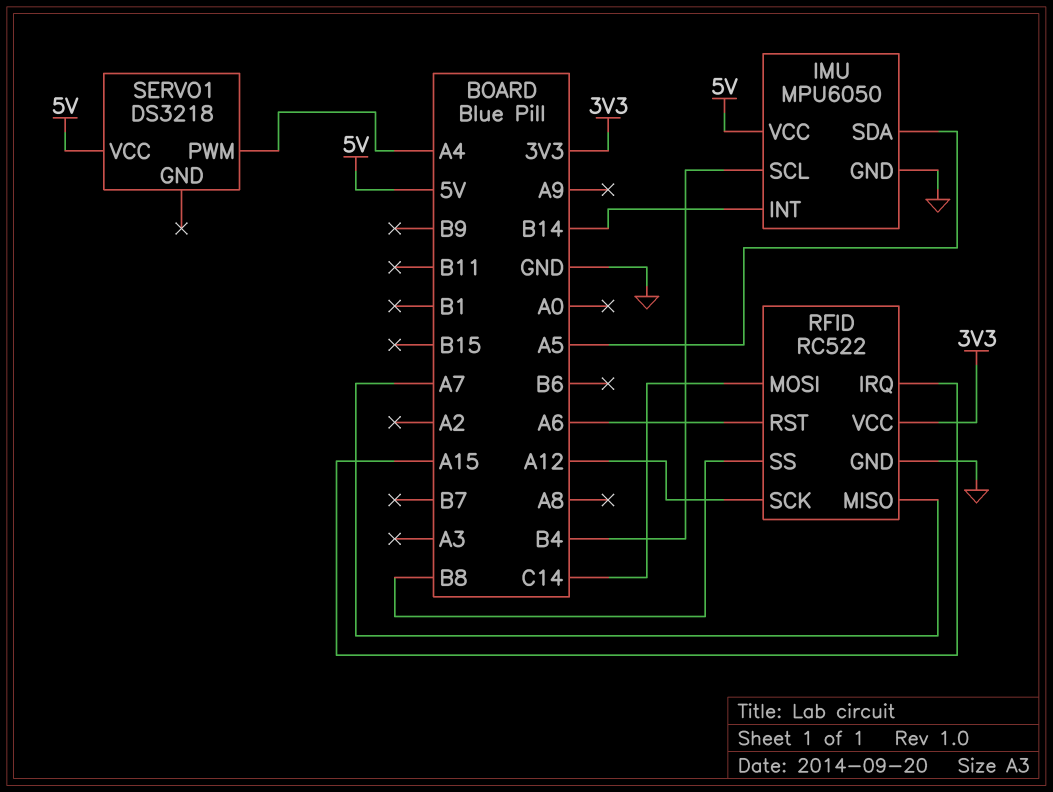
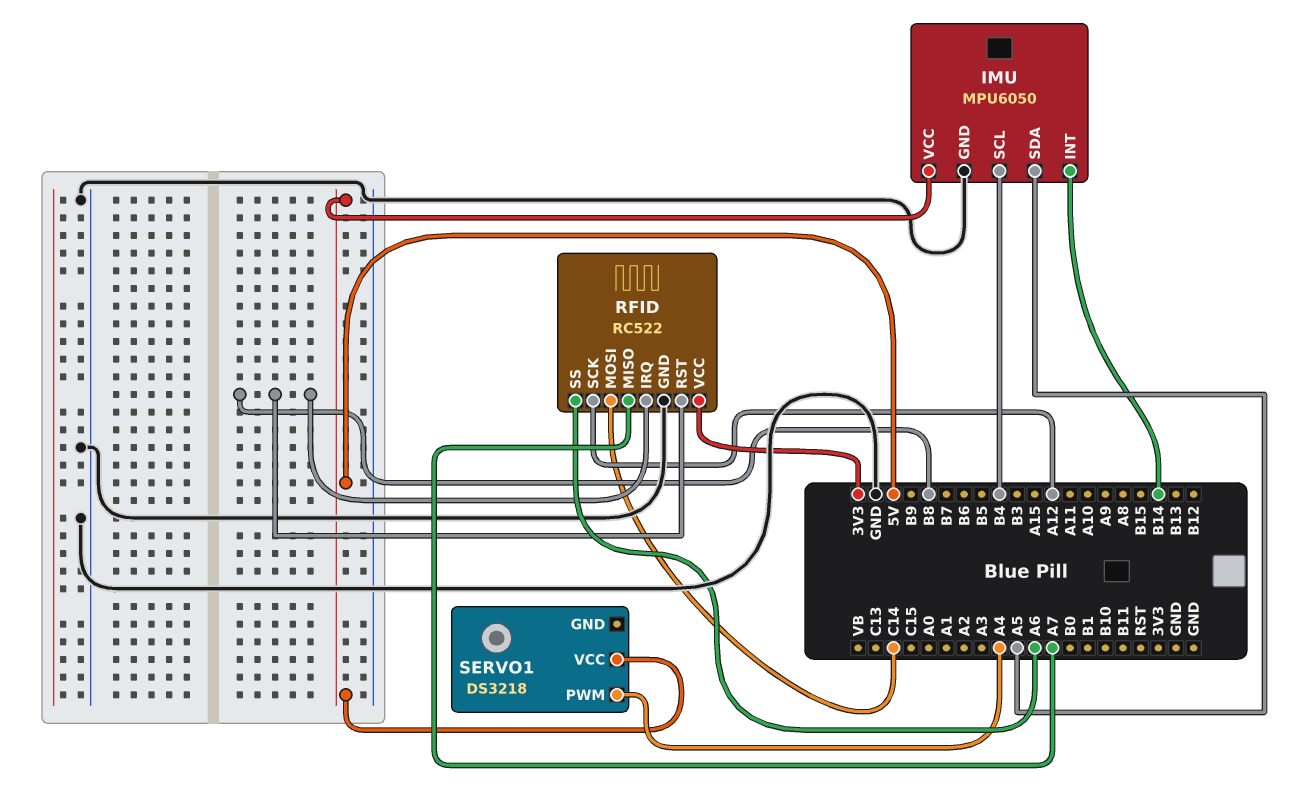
RFID pin IRQ: A15 -> B8
RFID pin RST: A6 -> B8
RFID pin SS: B8 -> A6

